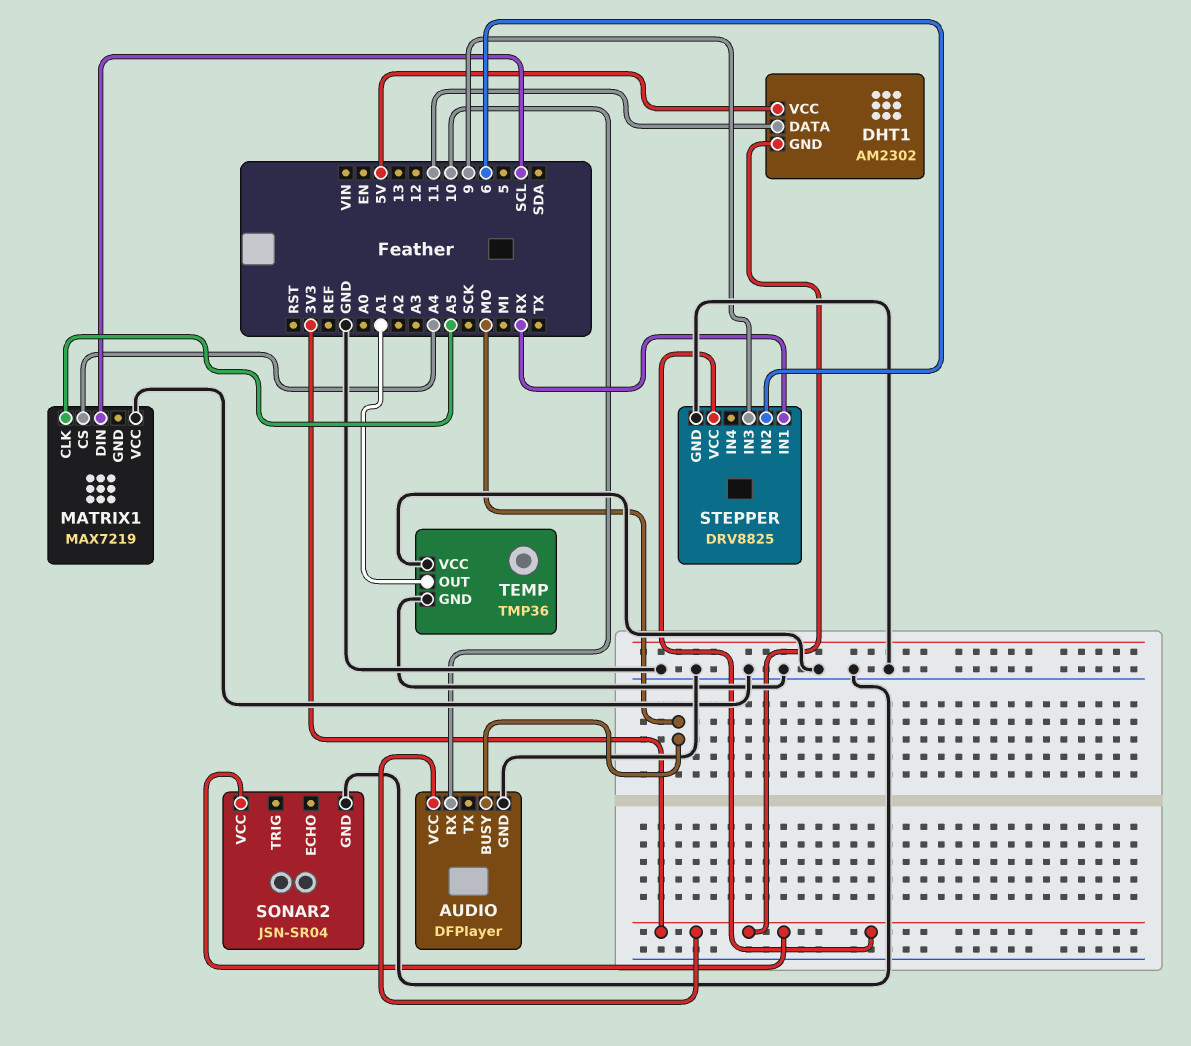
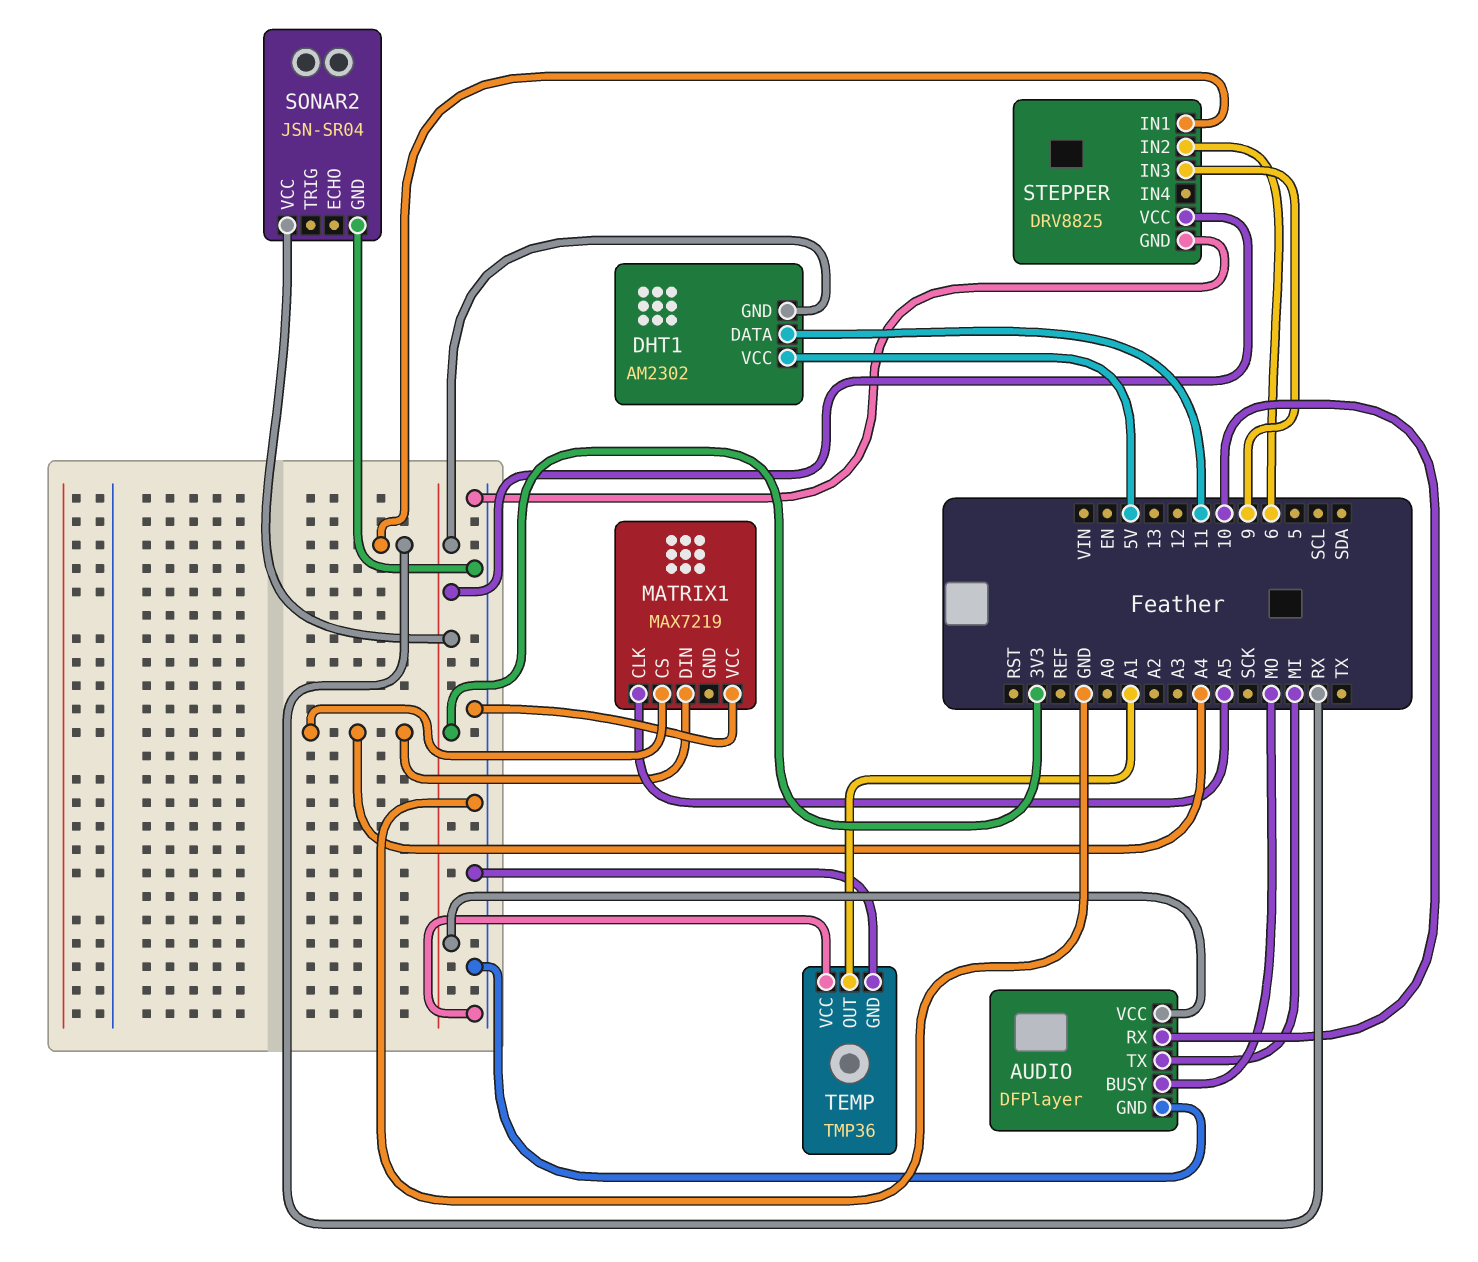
AUDIO pin TX: none -> MI
MATRIX1 pin DIN: SCL -> A4

